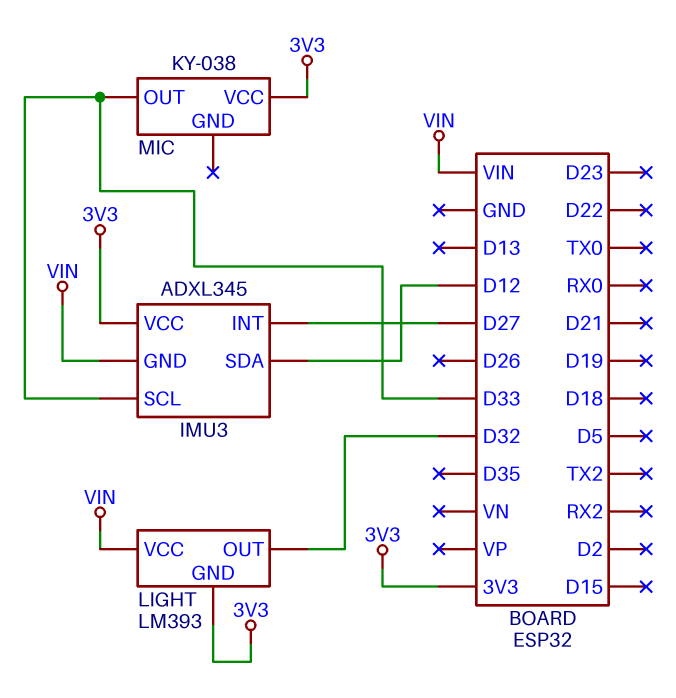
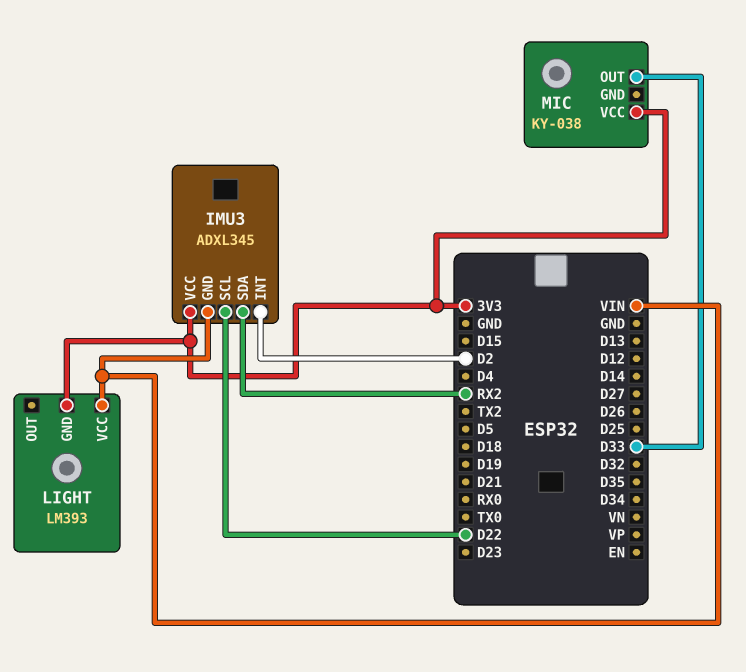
IMU3 pin INT: D27 -> D2
IMU3 pin SCL: D33 -> D22
IMU3 pin SDA: D12 -> RX2
LIGHT pin OUT: D32 -> none

